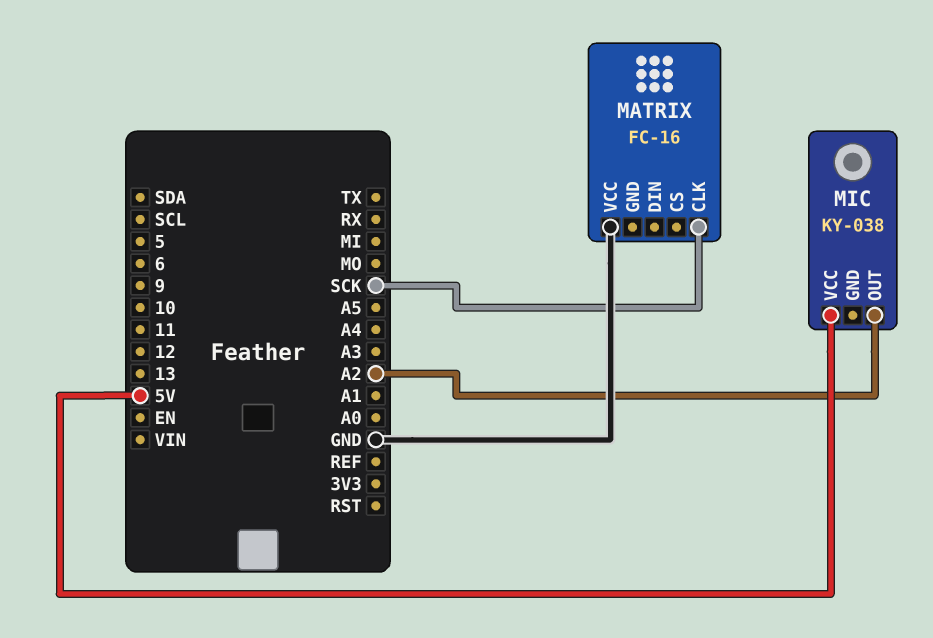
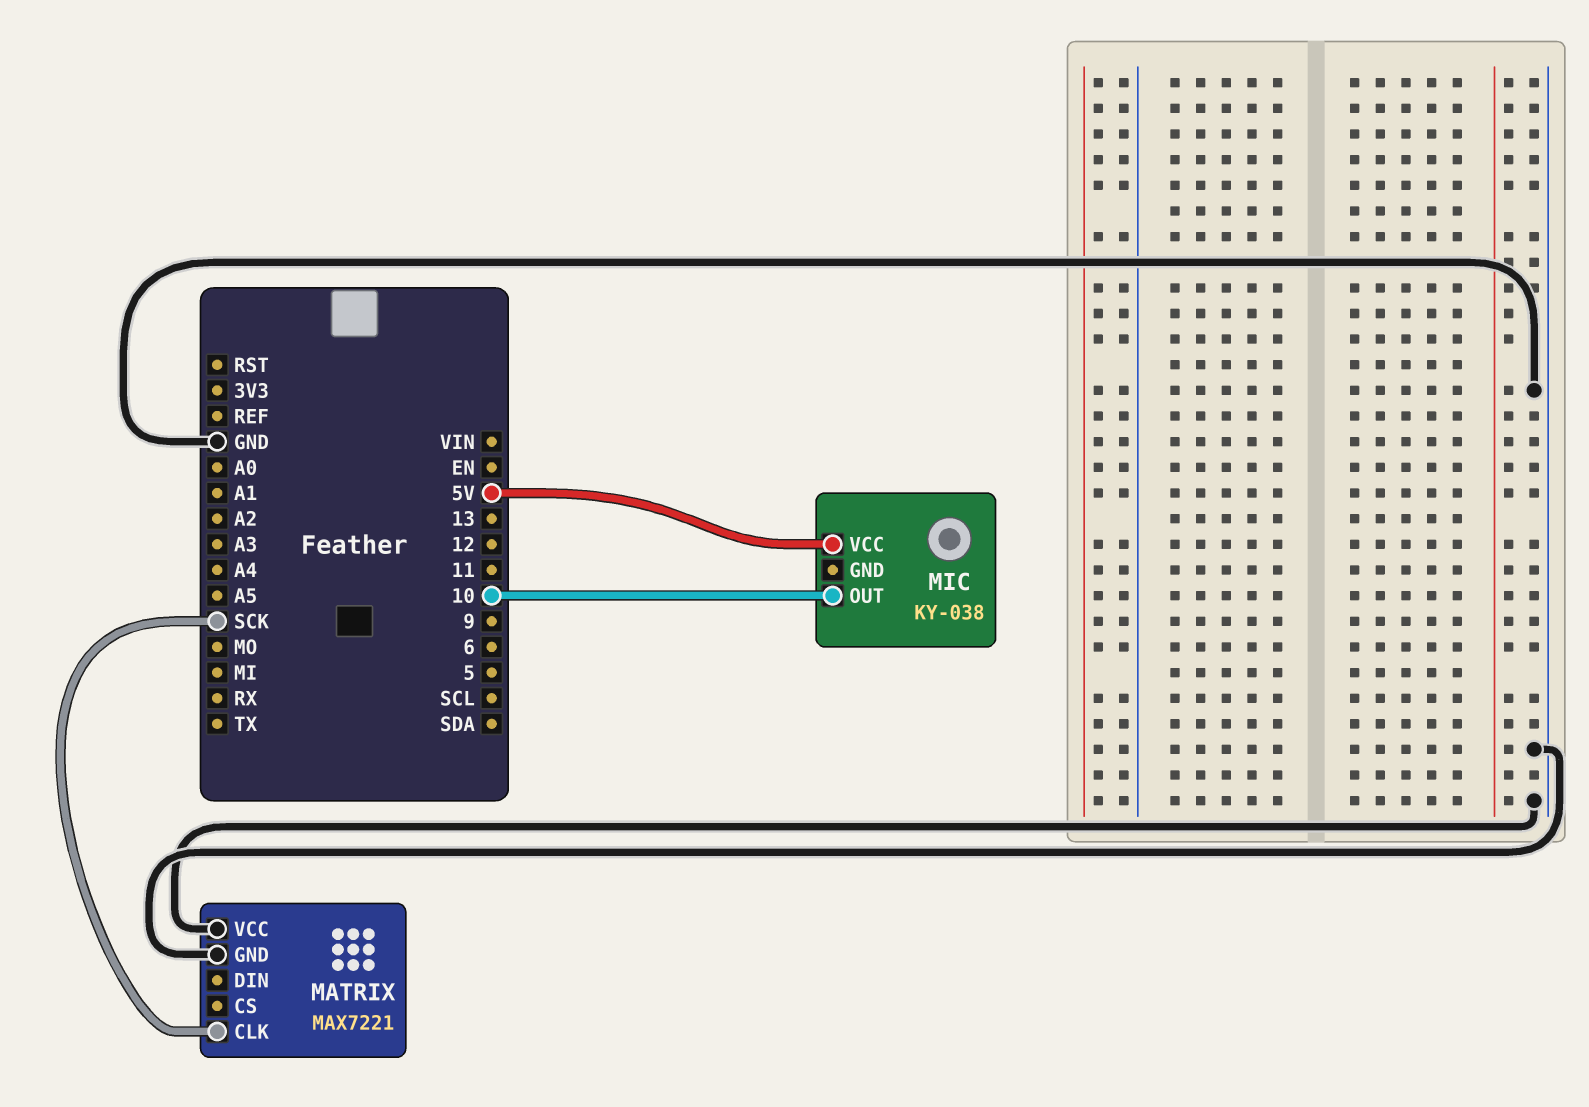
MATRIX: FC-16 -> MAX7221
MATRIX pin GND: none -> GND
MIC pin OUT: A2 -> 10

